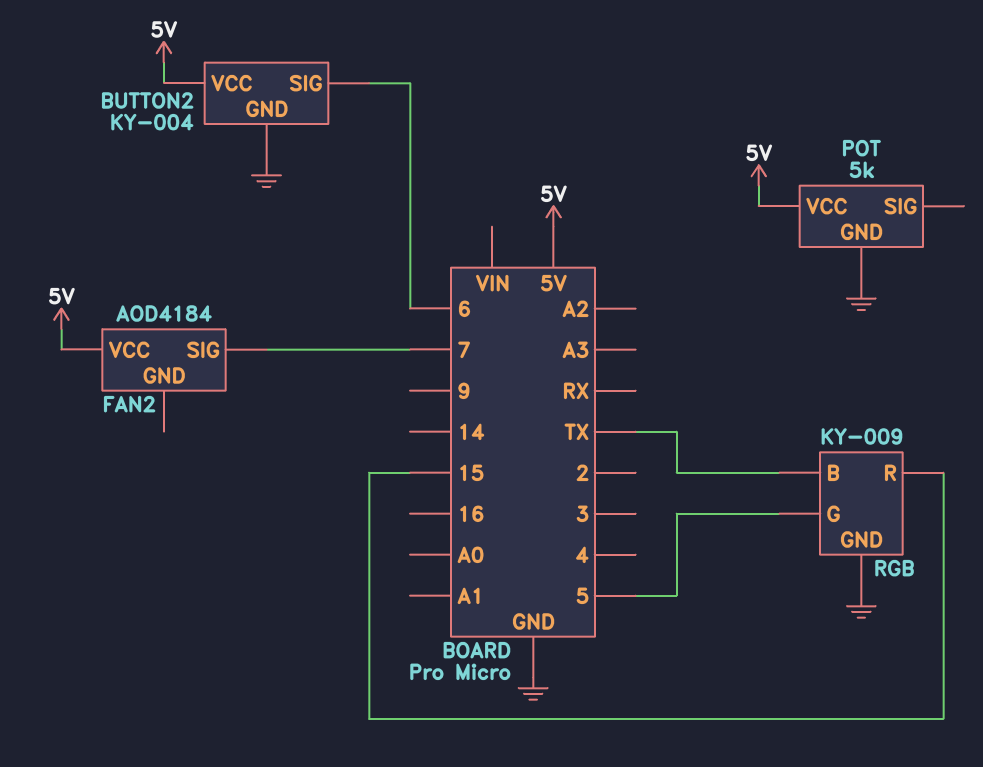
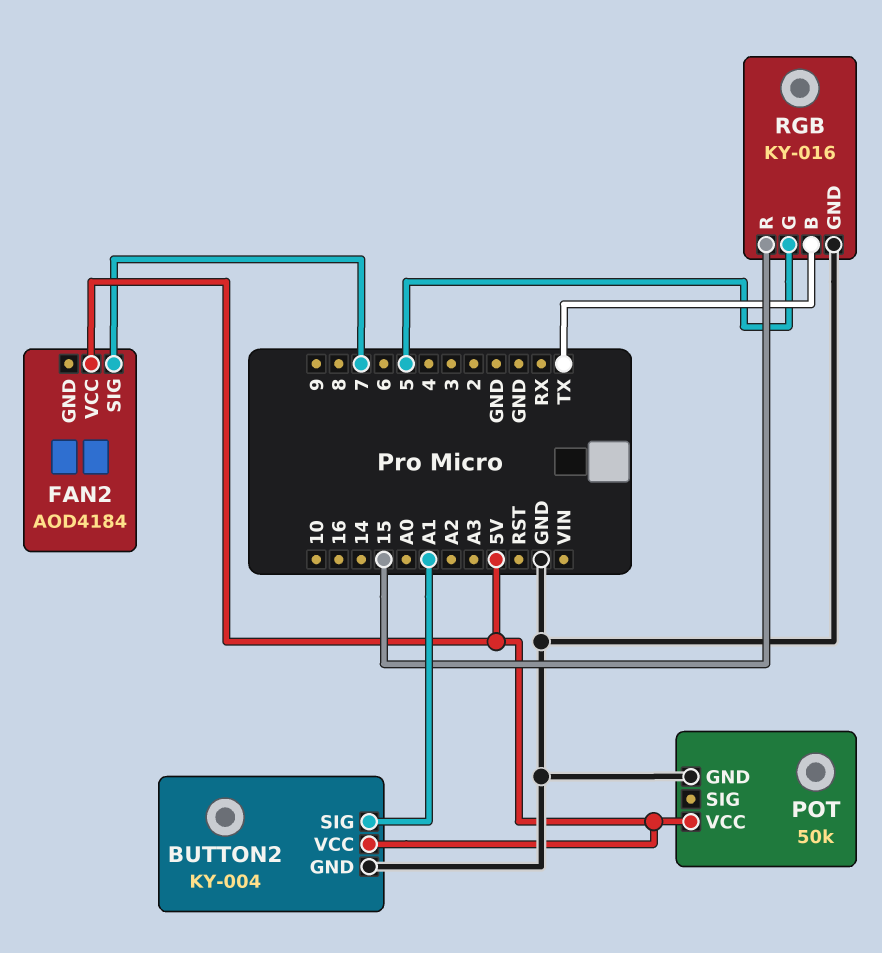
BUTTON2 pin SIG: 6 -> A1
POT: 5k -> 50k
RGB: KY-009 -> KY-016

